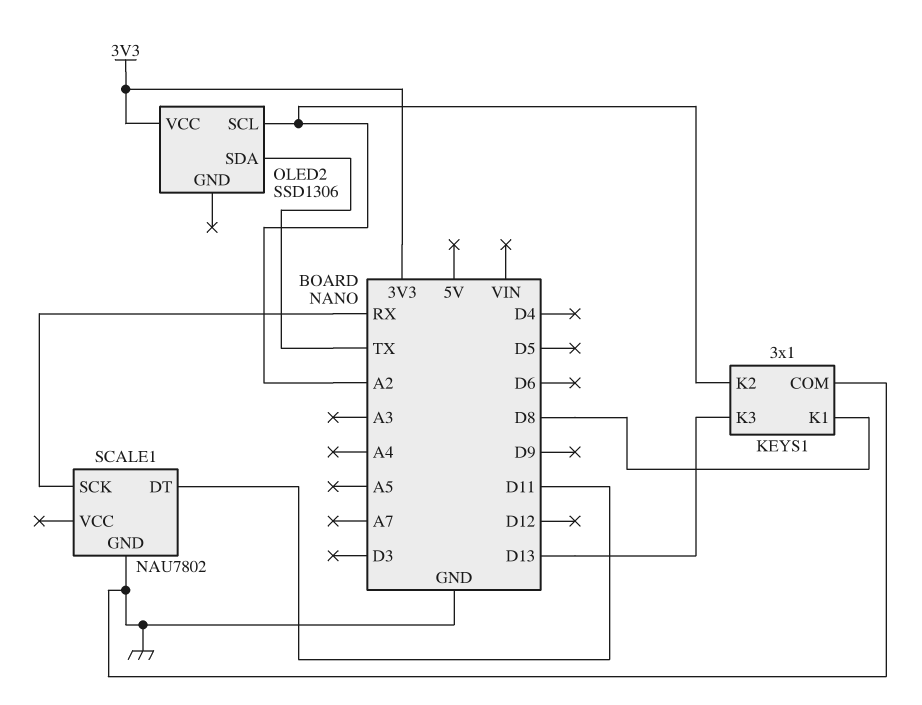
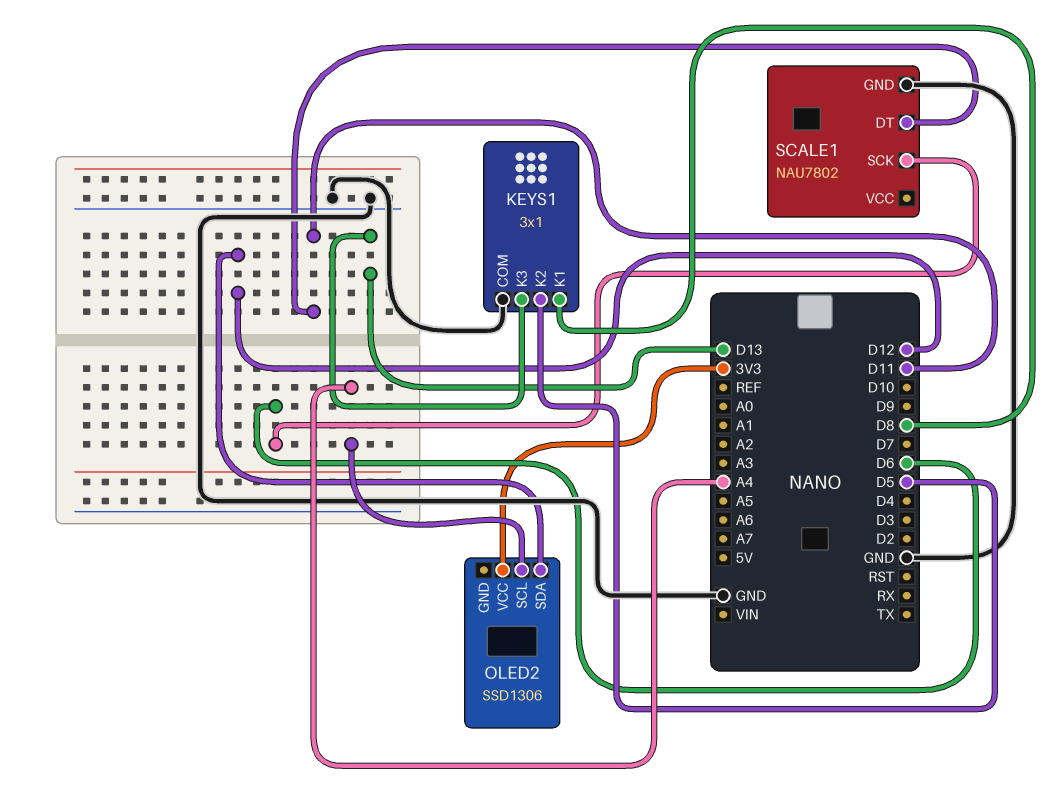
KEYS1 pin K2: A2 -> D5
OLED2 pin SCL: A2 -> A4
OLED2 pin SDA: TX -> D12
SCALE1 pin SCK: RX -> D6

